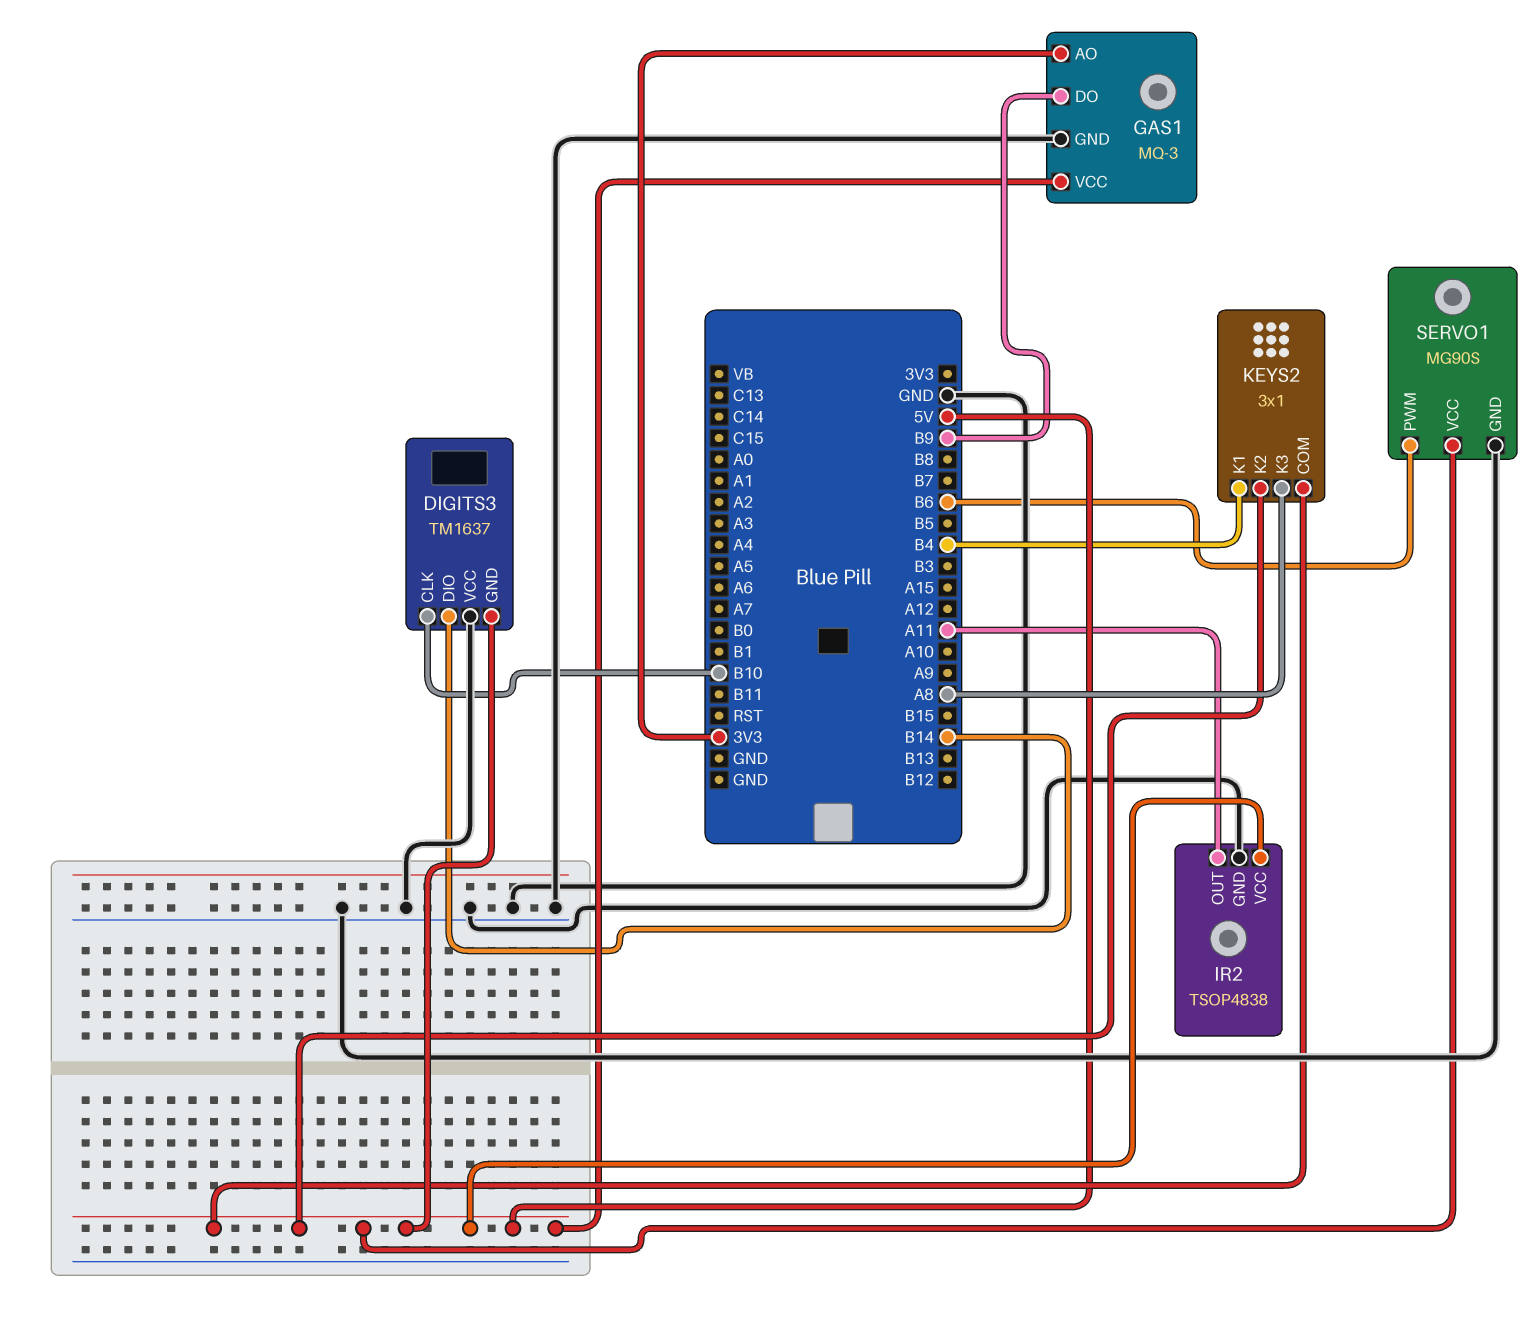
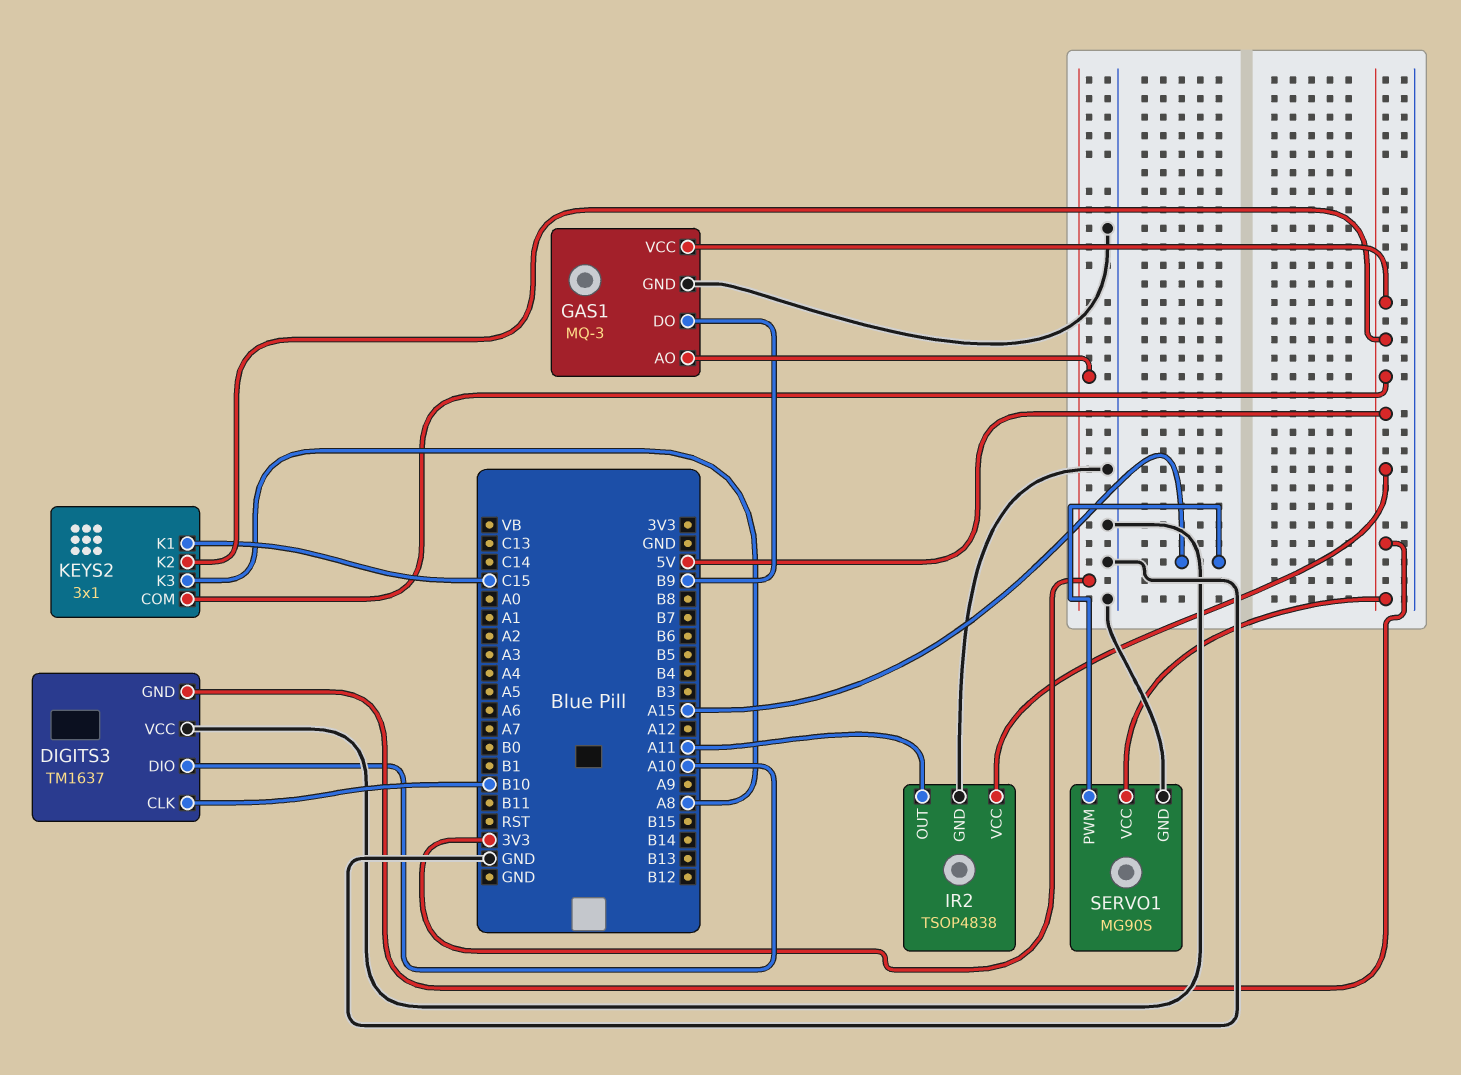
DIGITS3 pin DIO: B14 -> A10
KEYS2 pin K1: B4 -> C15
SERVO1 pin PWM: B6 -> A15

